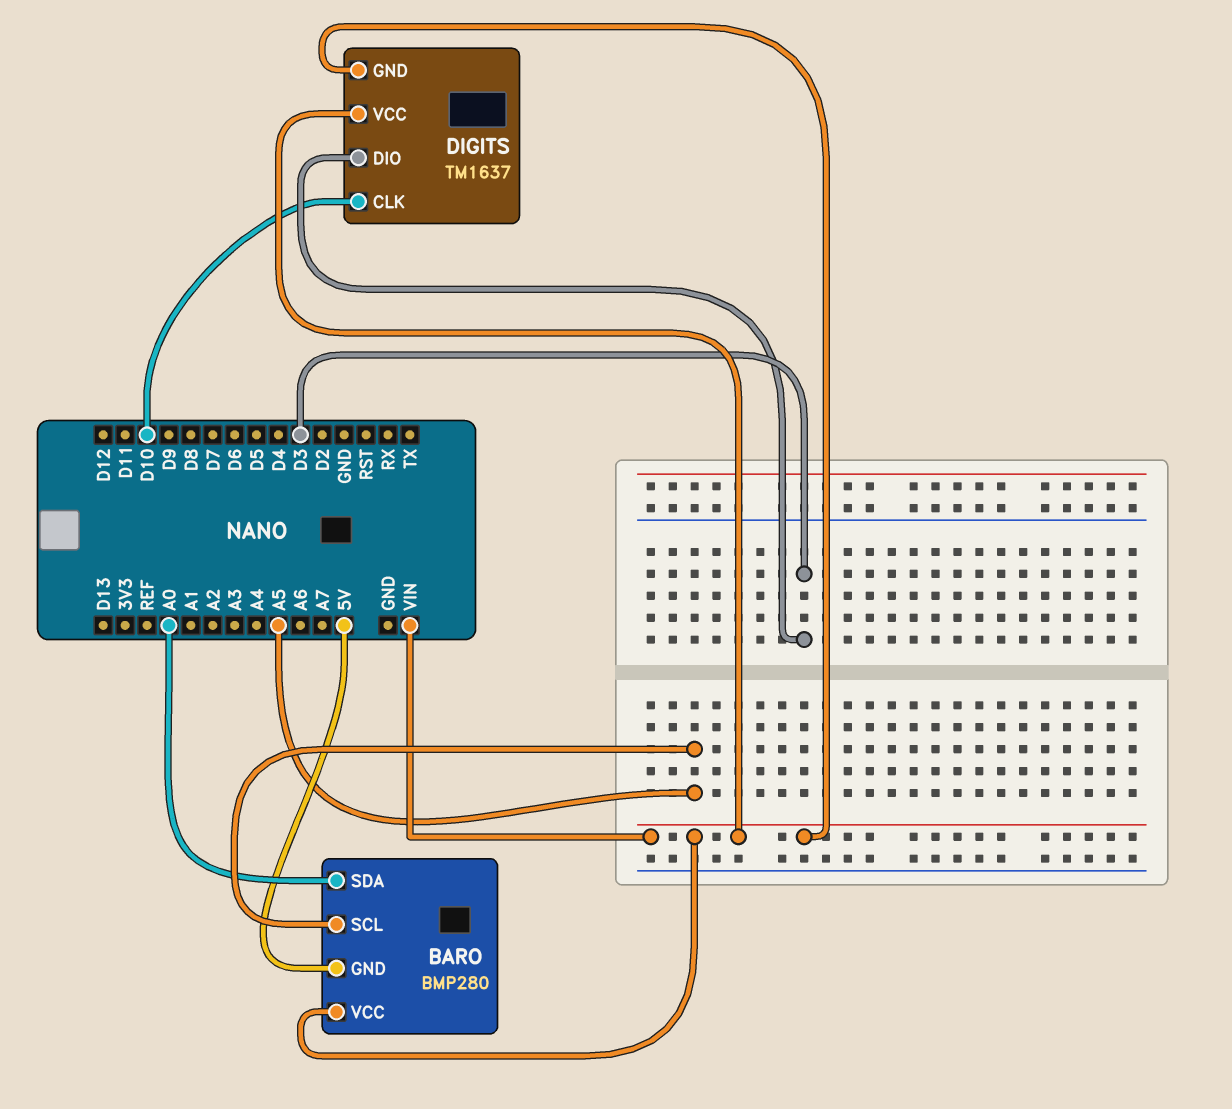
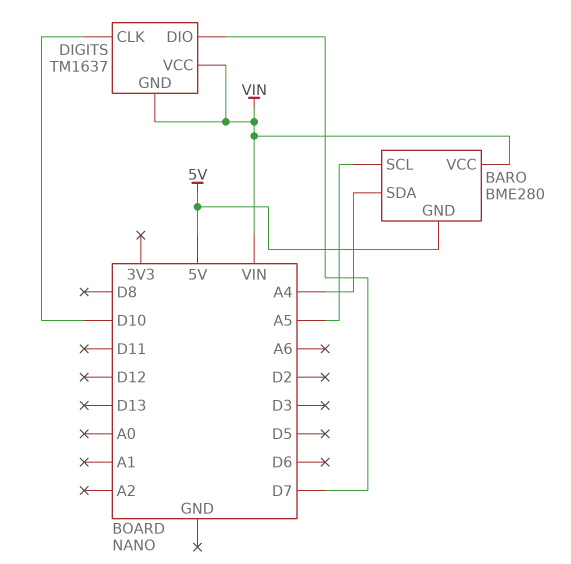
BARO: BMP280 -> BME280
BARO pin SDA: A0 -> A4
DIGITS pin DIO: D3 -> D7

